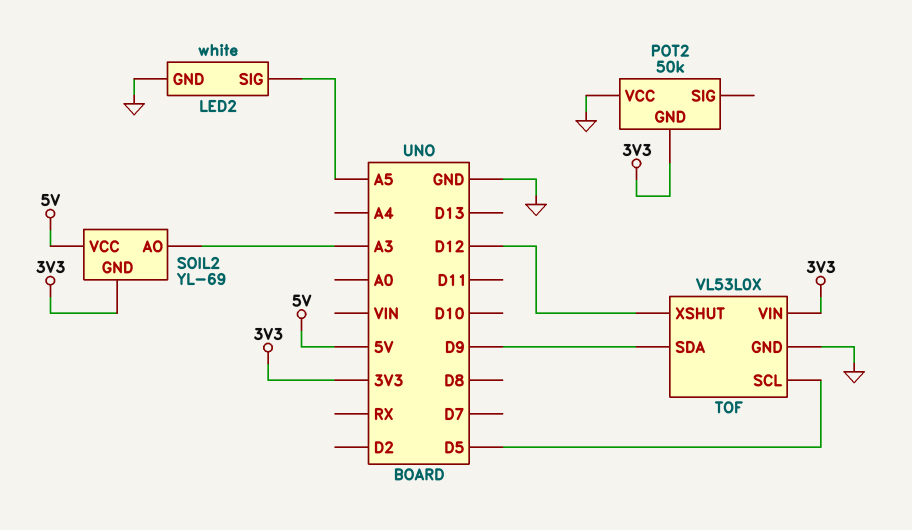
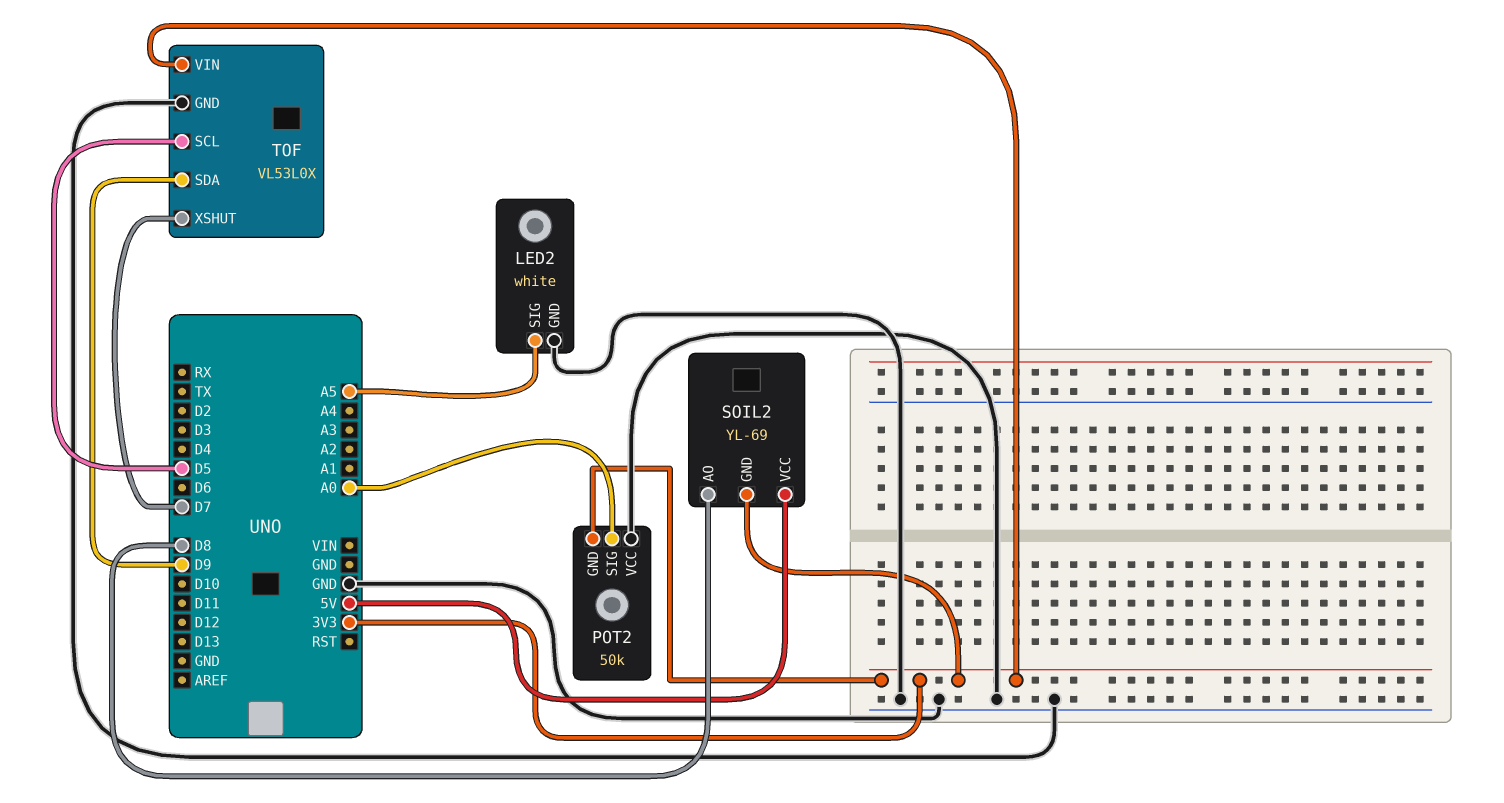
POT2 pin SIG: none -> A0
SOIL2 pin AO: A3 -> D8
TOF pin XSHUT: D12 -> D7

